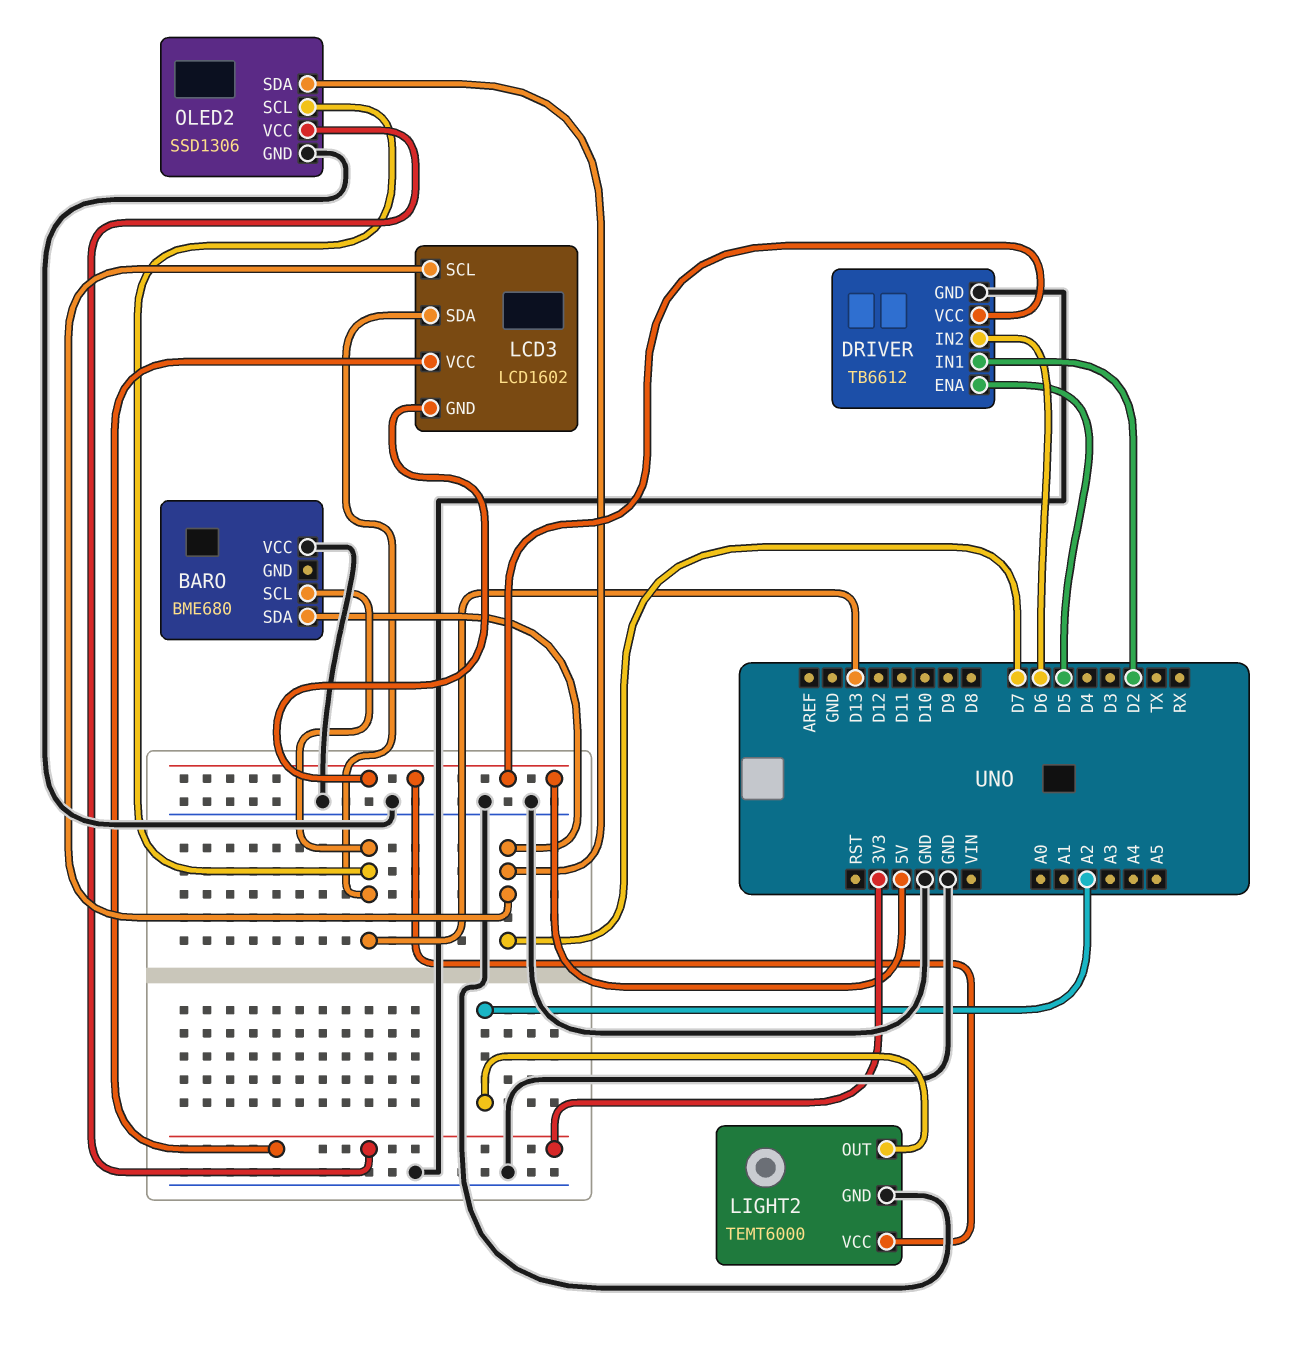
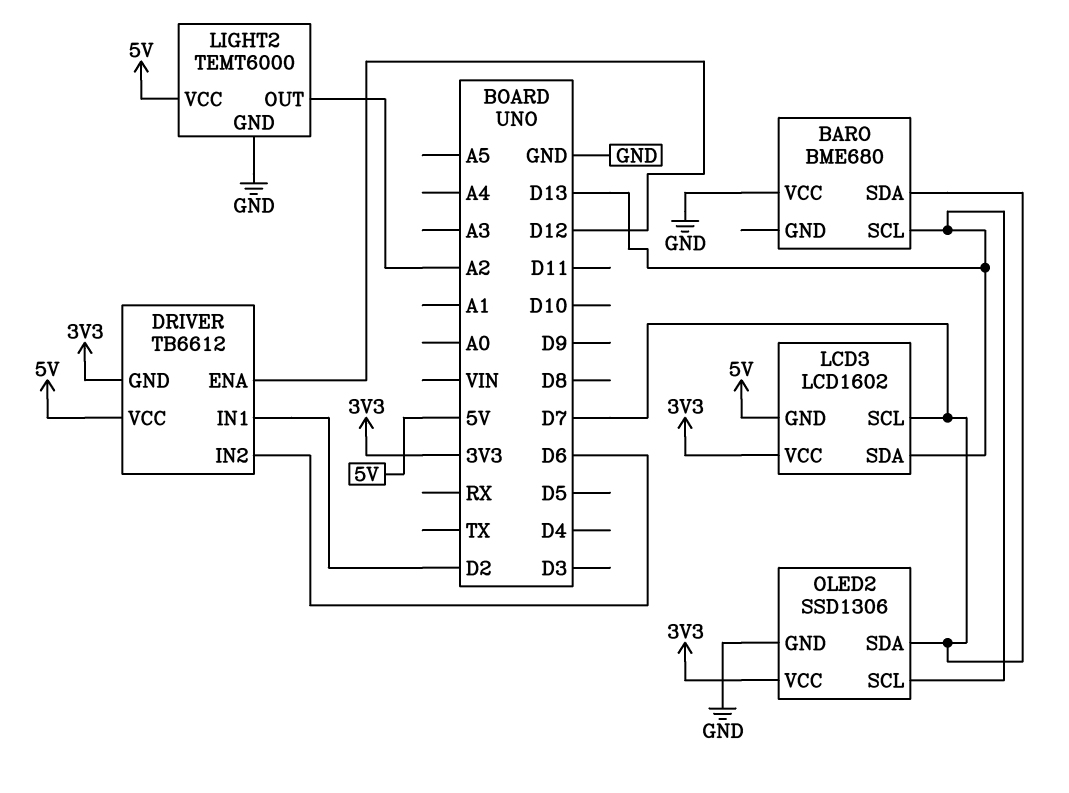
DRIVER pin ENA: D5 -> D12
DRIVER pin GND: GND -> 3V3

